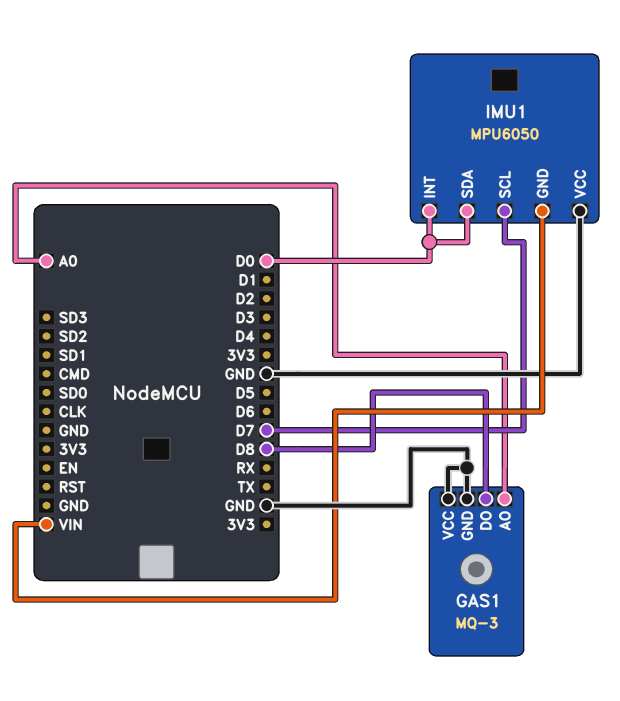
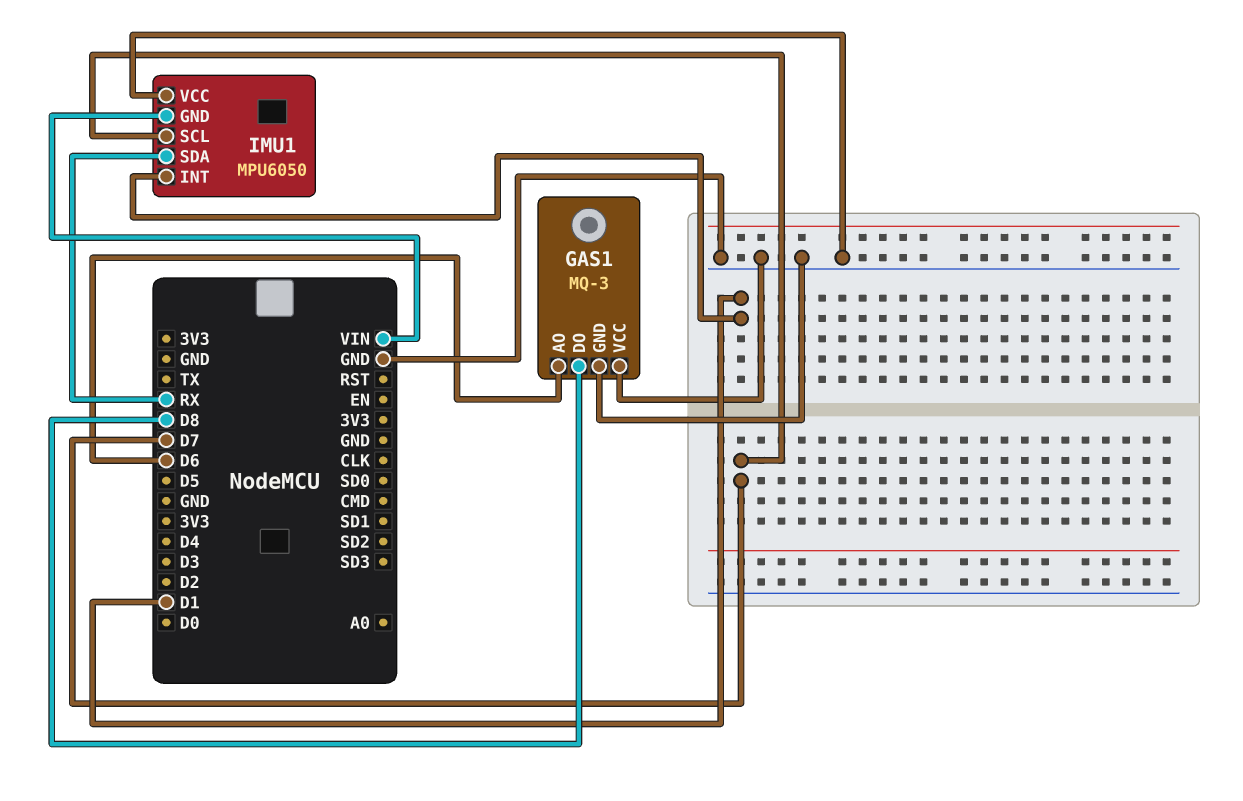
GAS1 pin AO: A0 -> D6
IMU1 pin INT: D0 -> D1
IMU1 pin SDA: D0 -> RX

